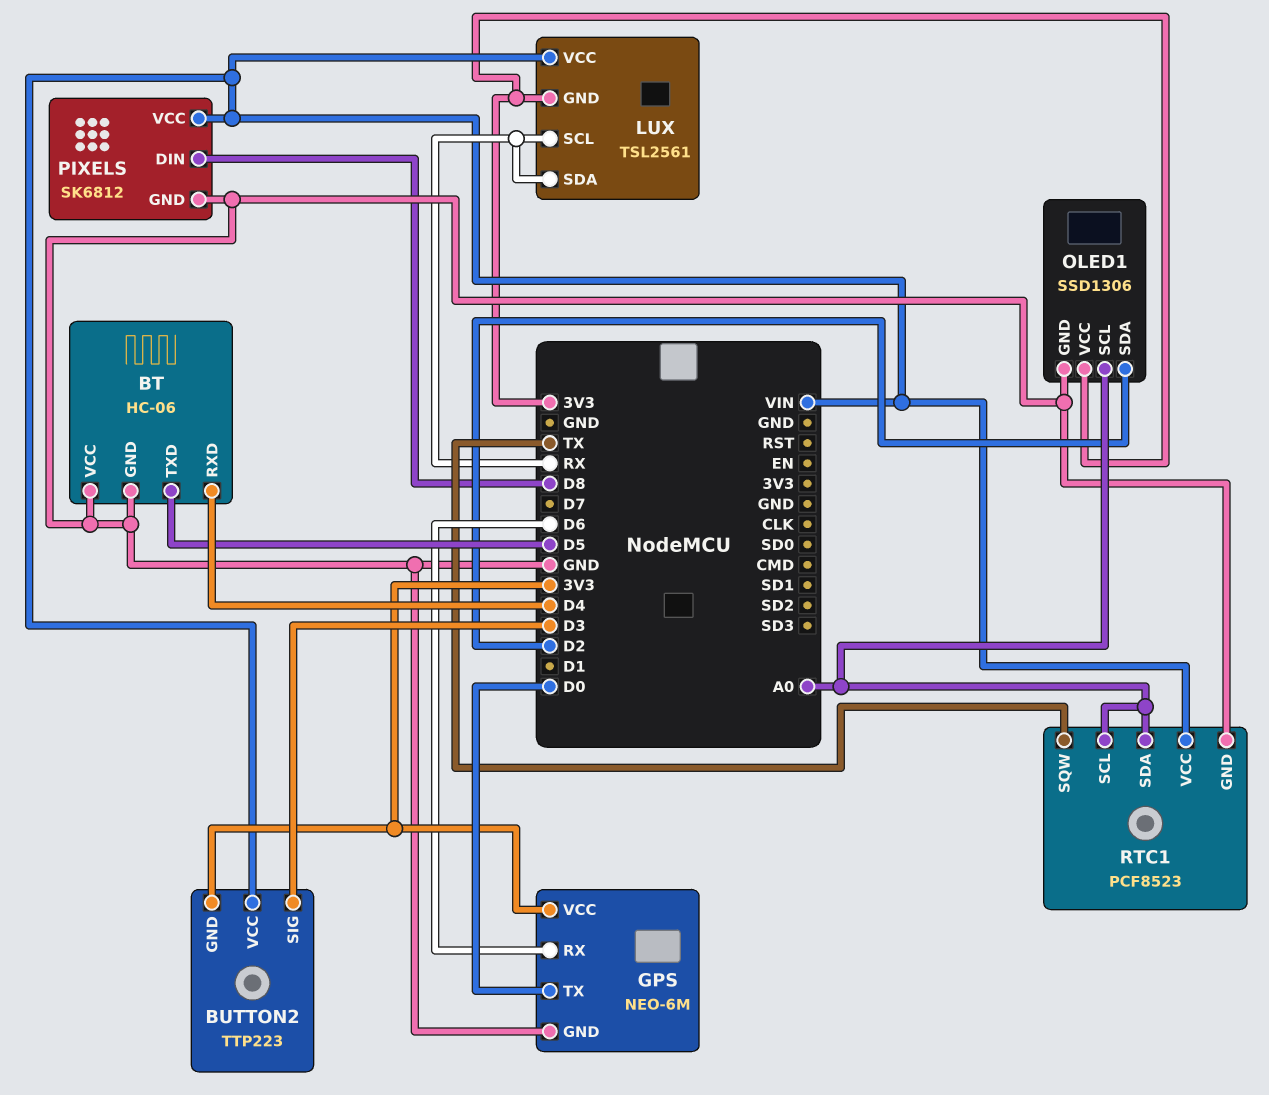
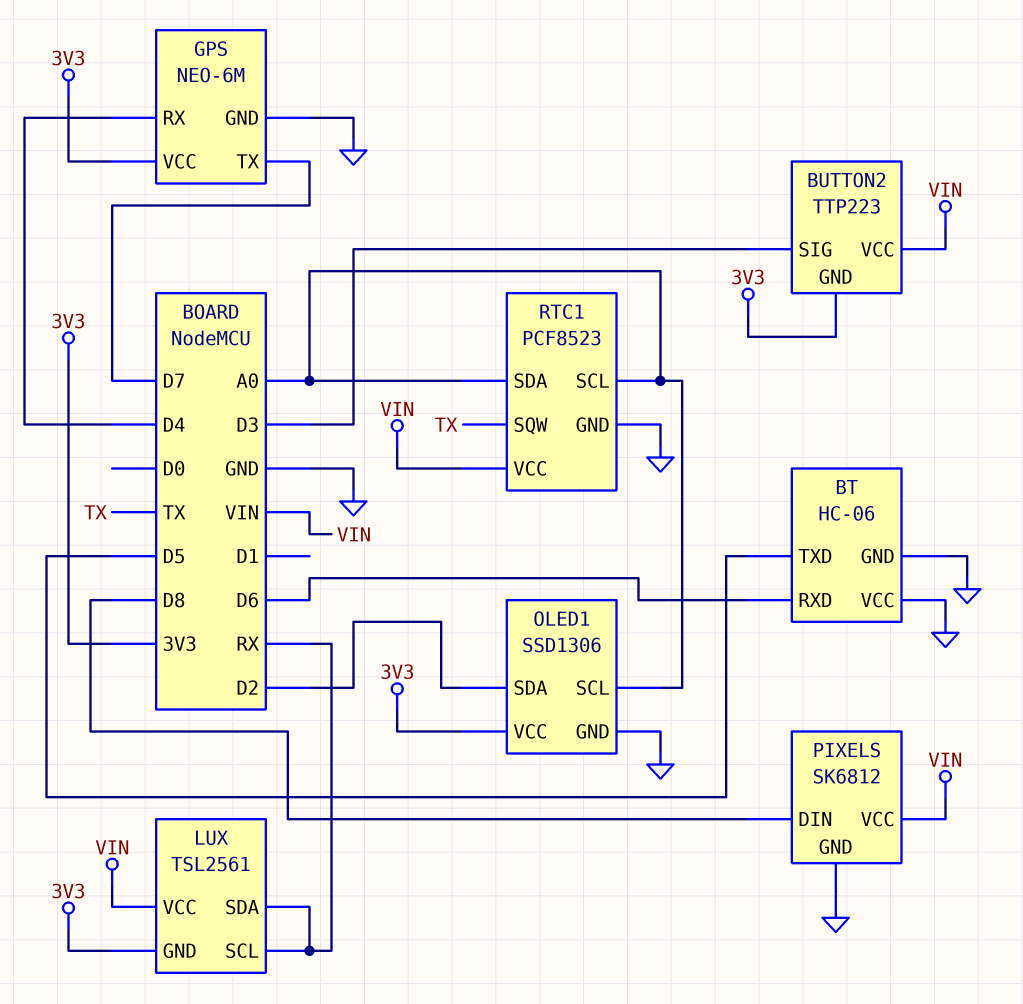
BT pin RXD: D4 -> D6
GPS pin RX: D6 -> D4
GPS pin TX: D0 -> D7

